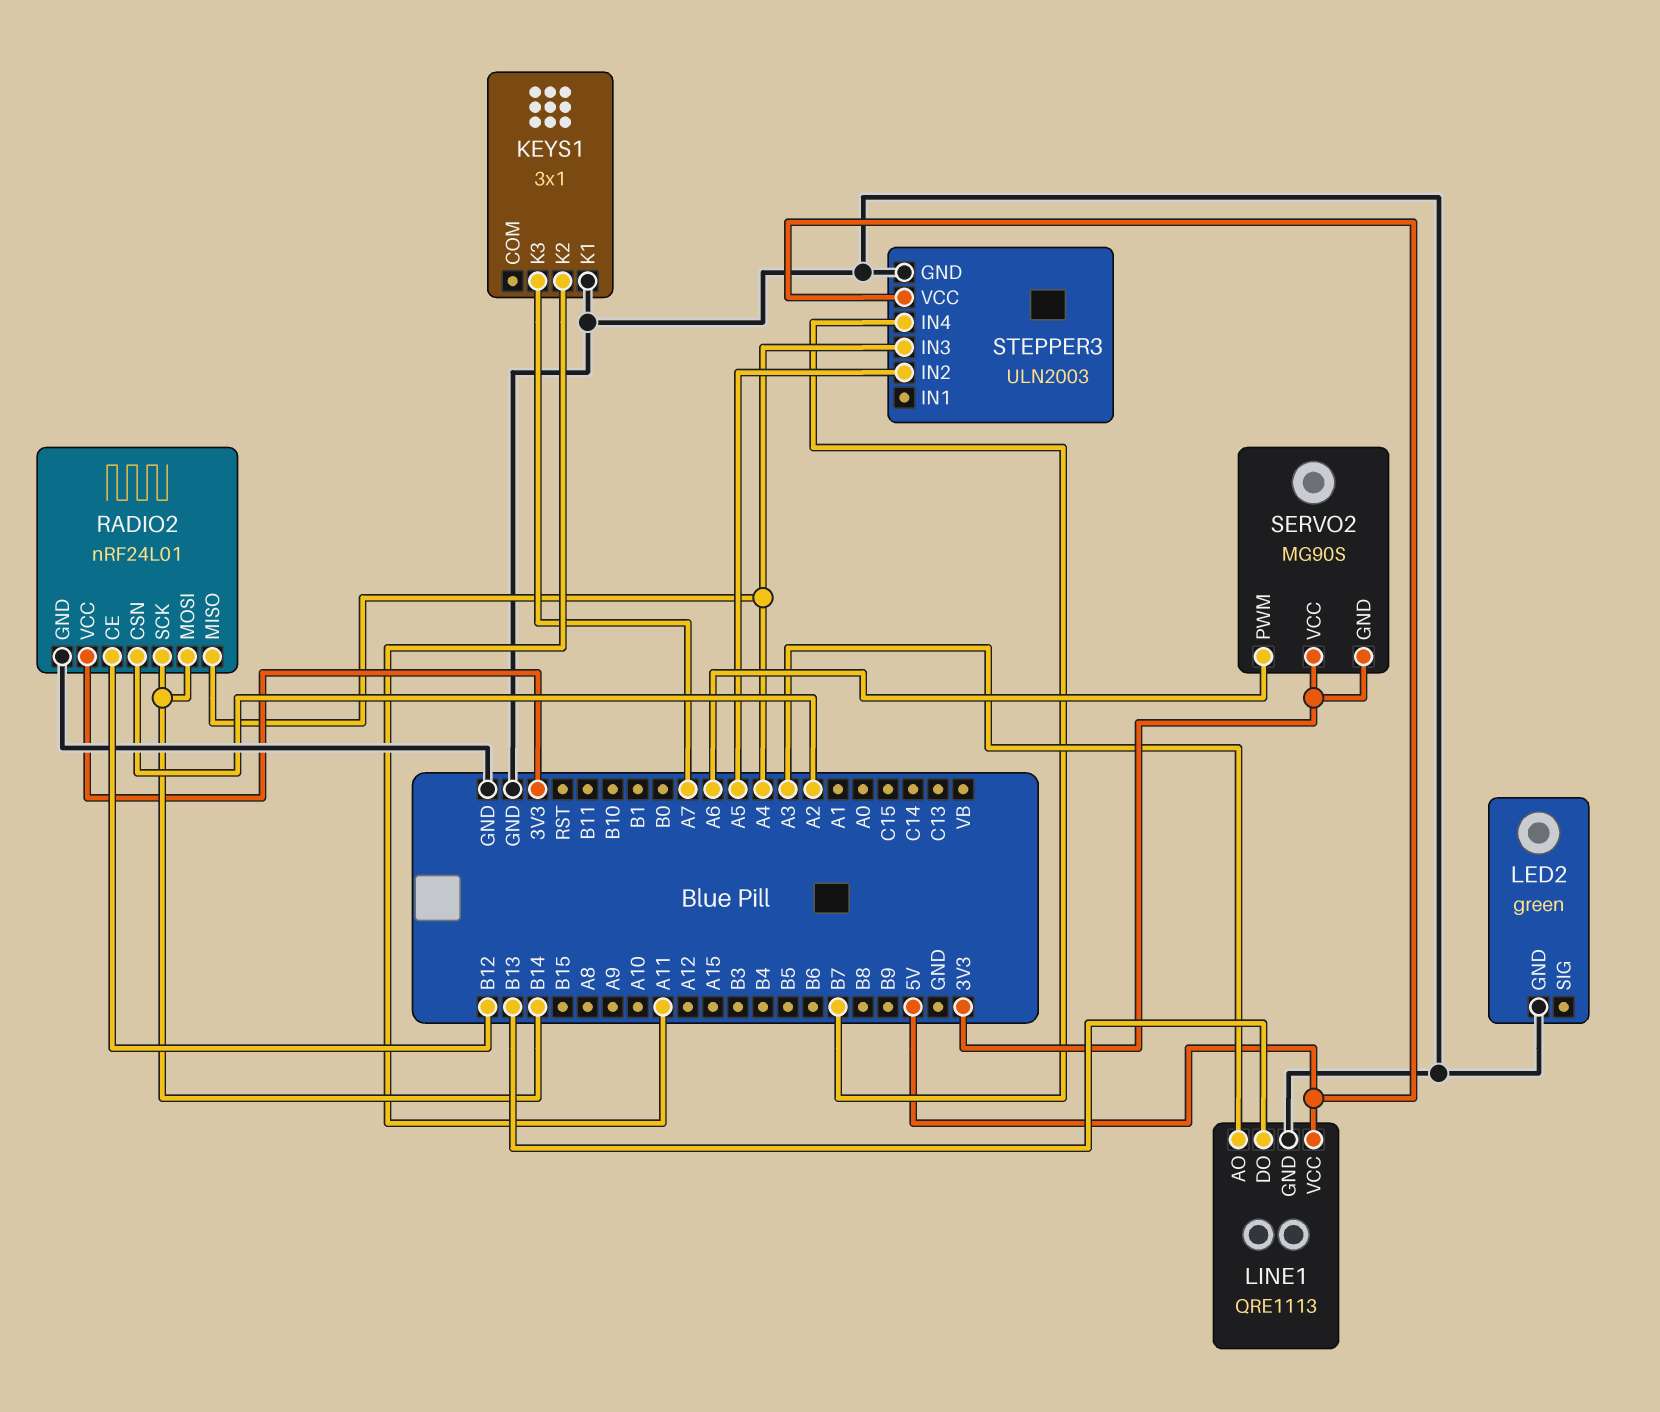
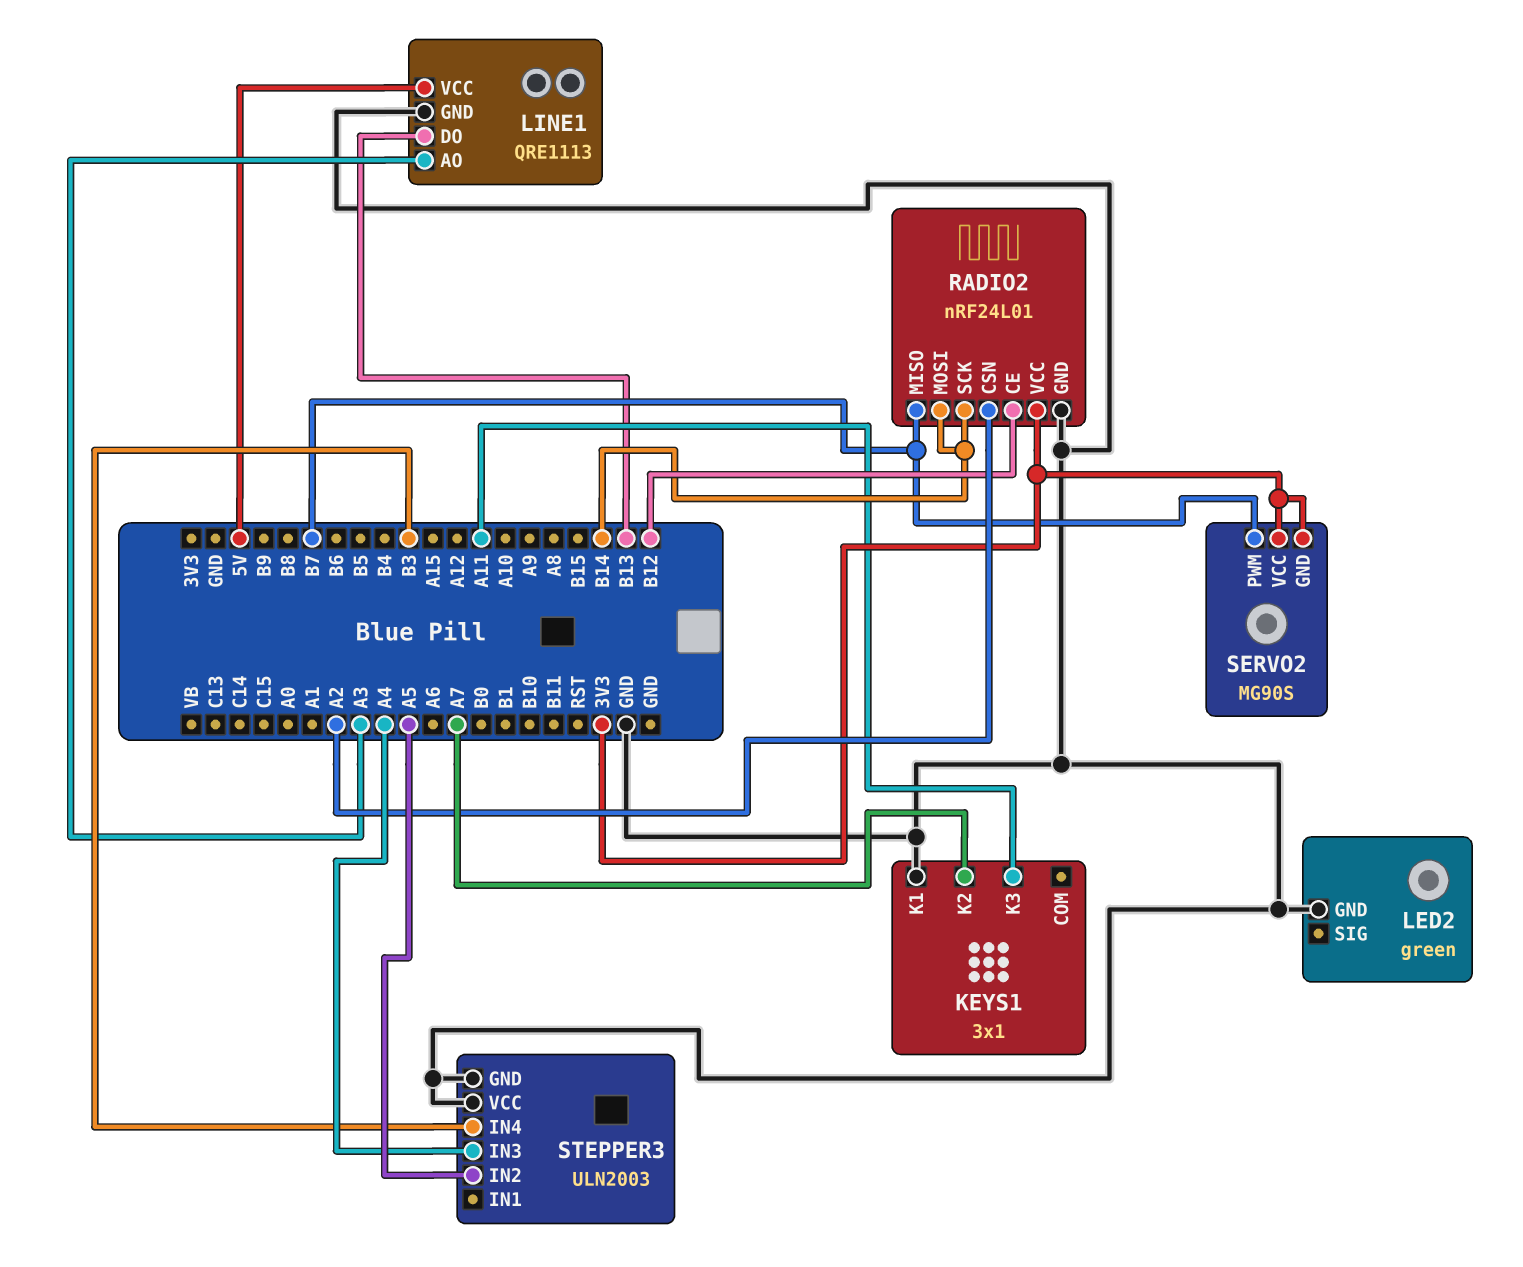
KEYS1 pin K2: A11 -> A7
KEYS1 pin K3: A7 -> A11
RADIO2 pin MISO: A4 -> B7
SERVO2 pin PWM: A6 -> B7
STEPPER3 pin IN4: B7 -> B3
STEPPER3 pin VCC: 5V -> GND

